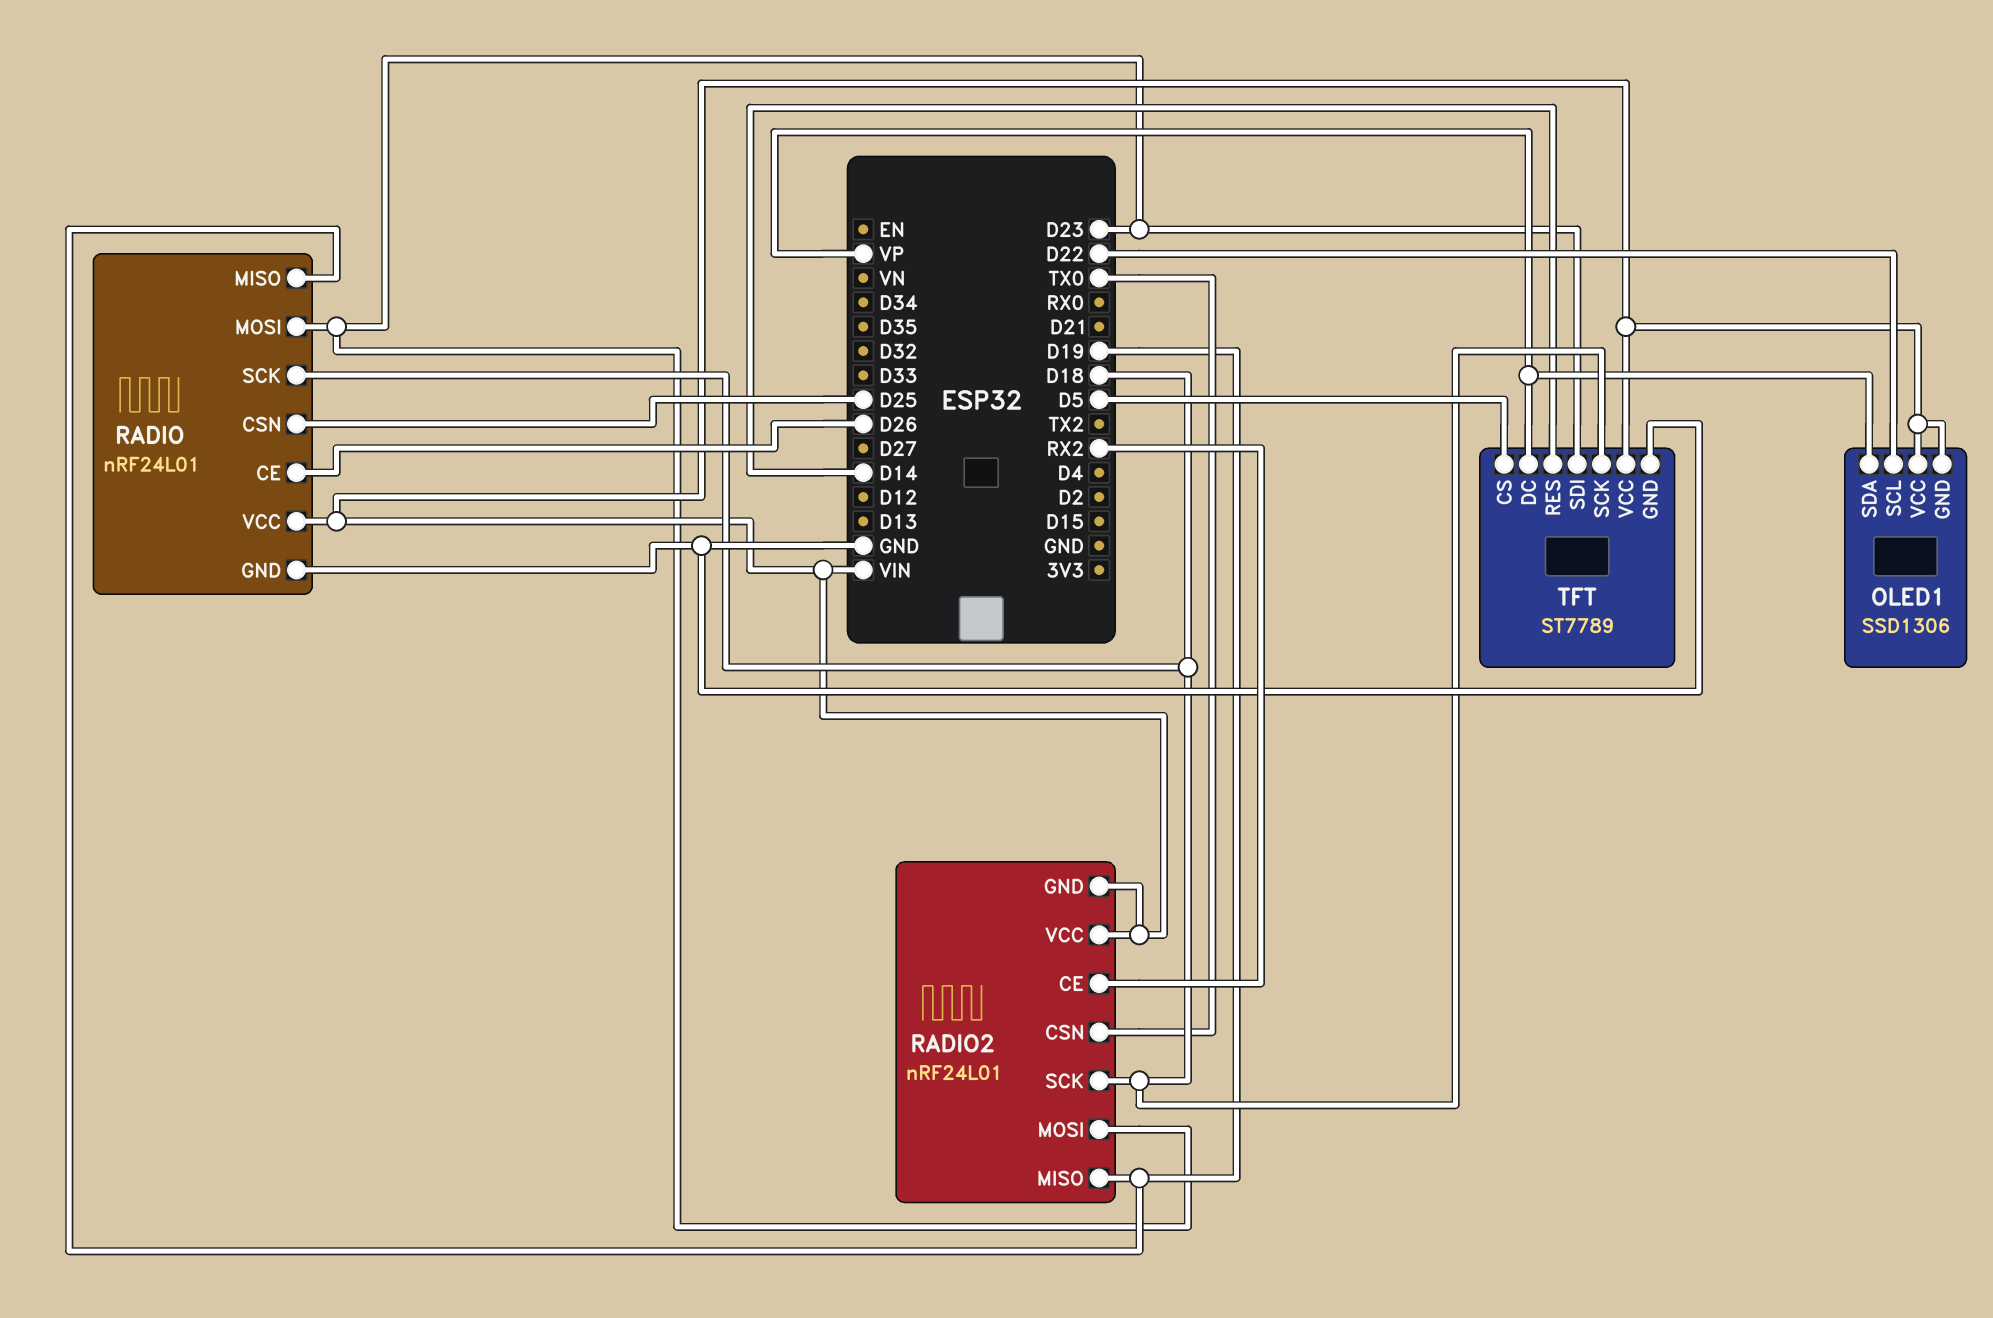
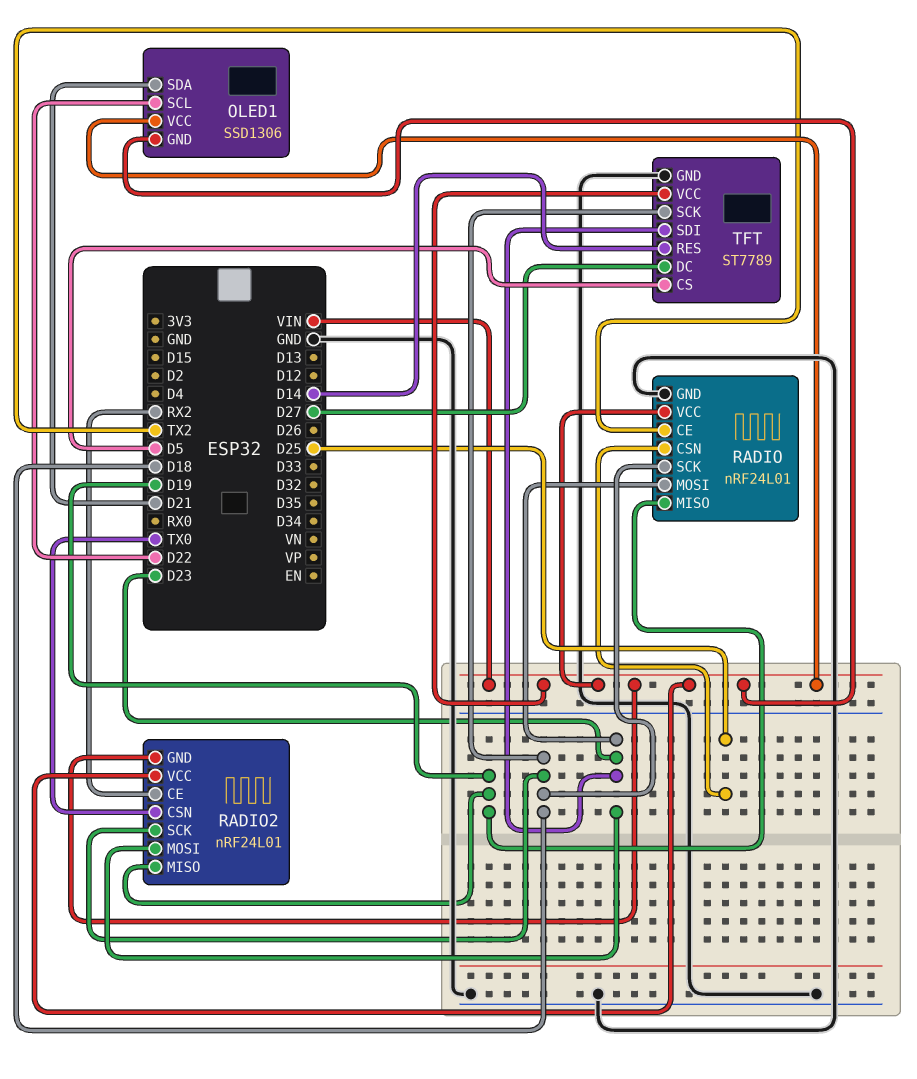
OLED1 pin SDA: VP -> D21
RADIO pin CE: D26 -> TX2
TFT pin DC: VP -> D27

